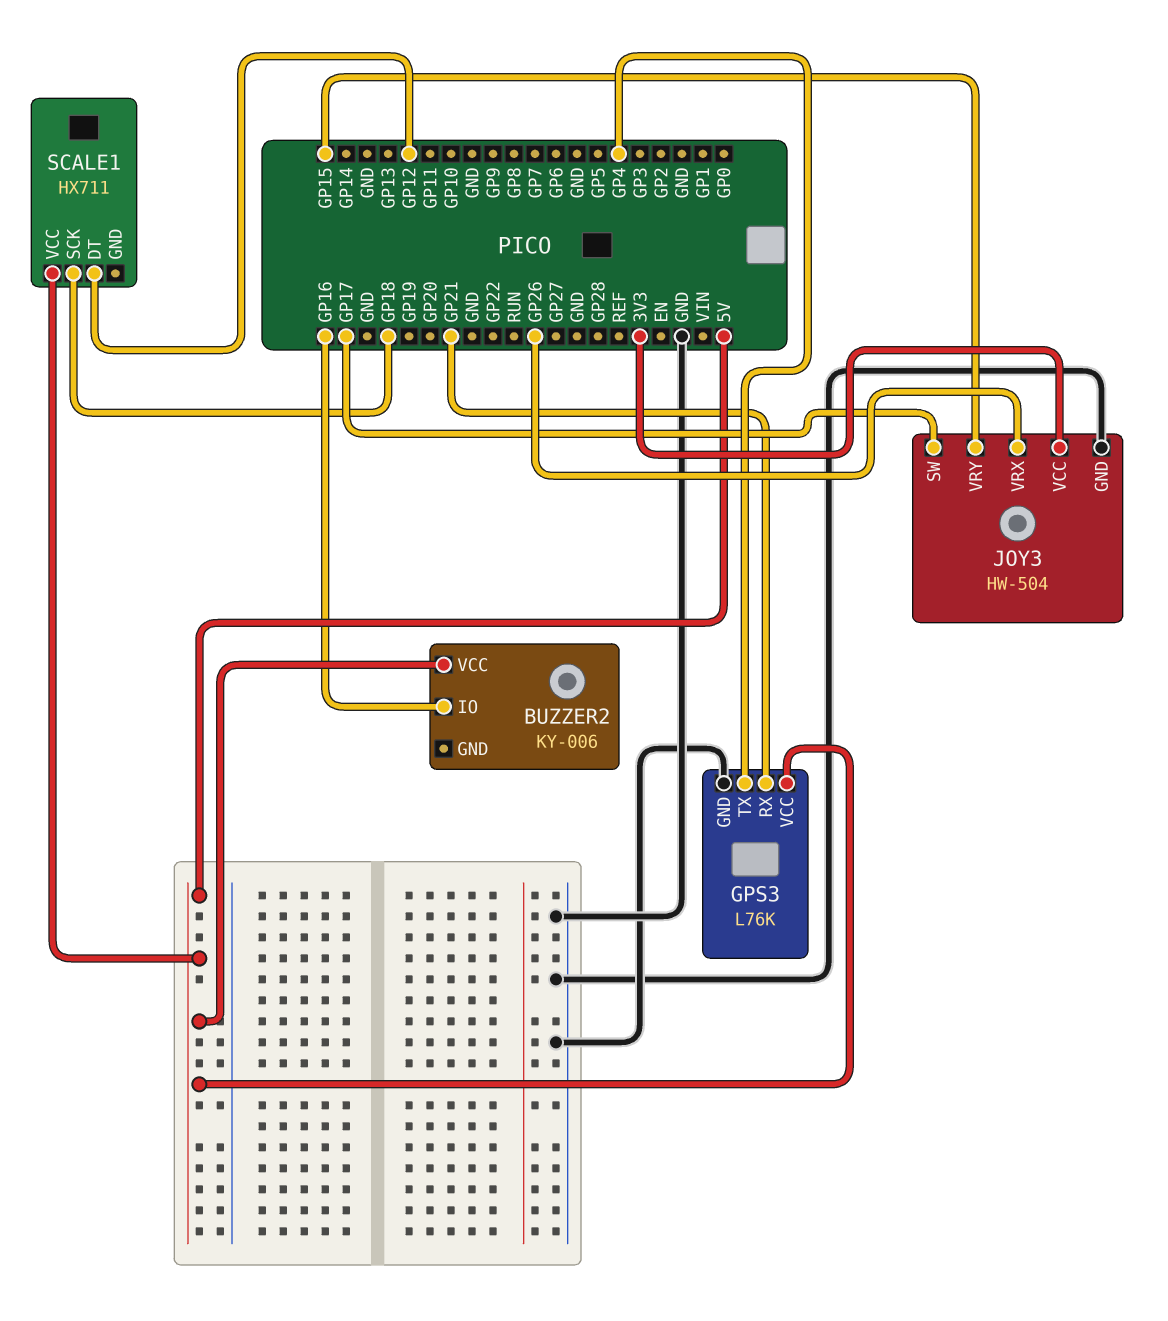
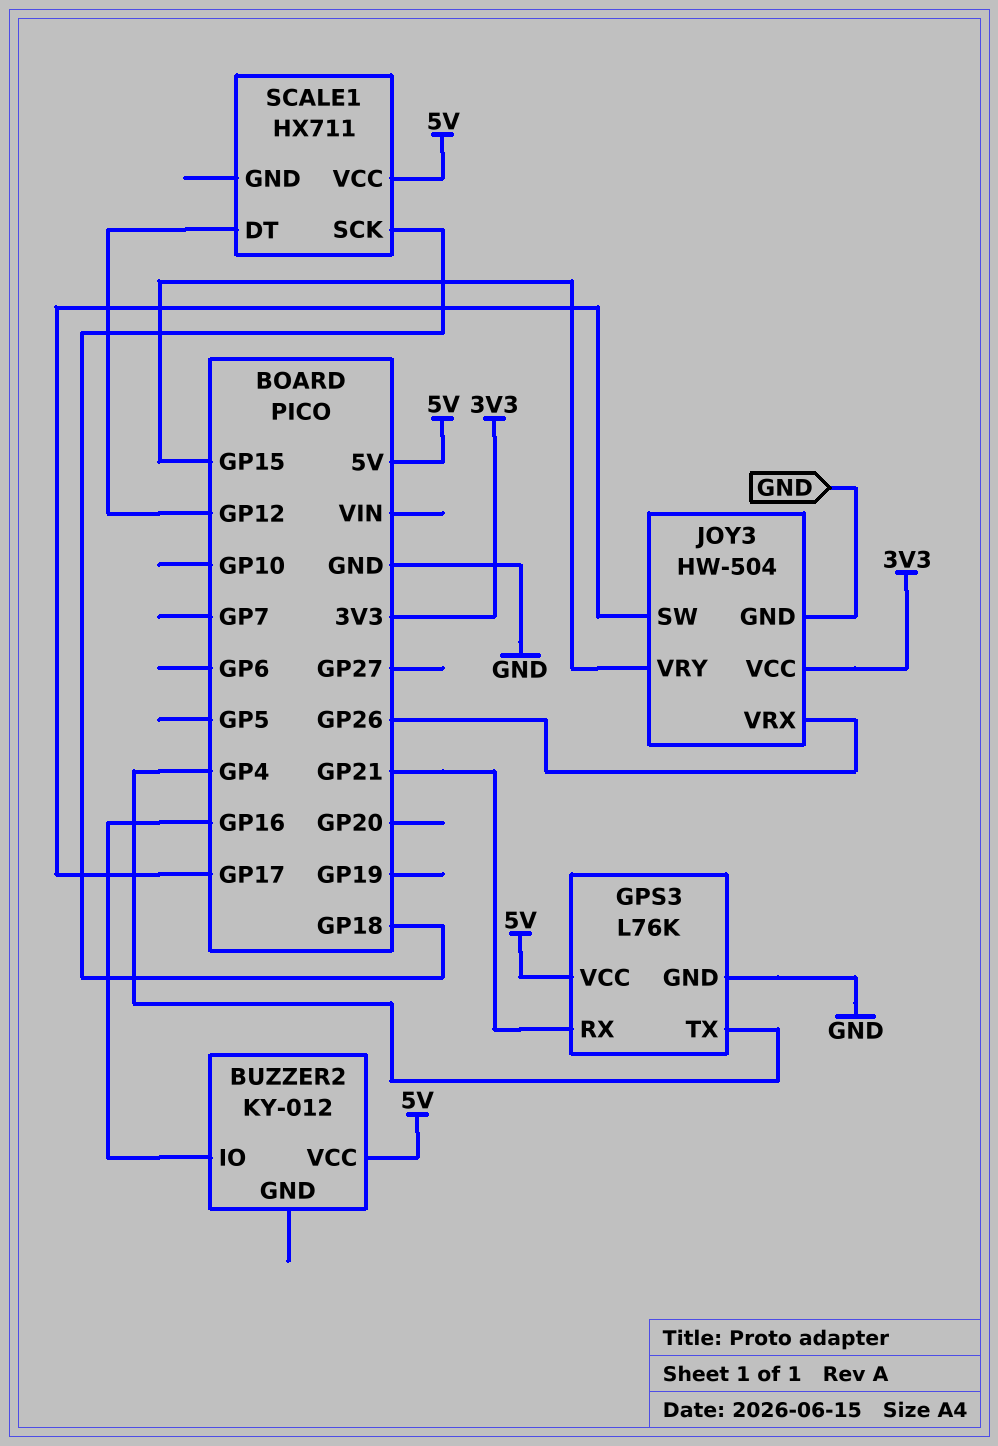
BUZZER2: KY-006 -> KY-012

